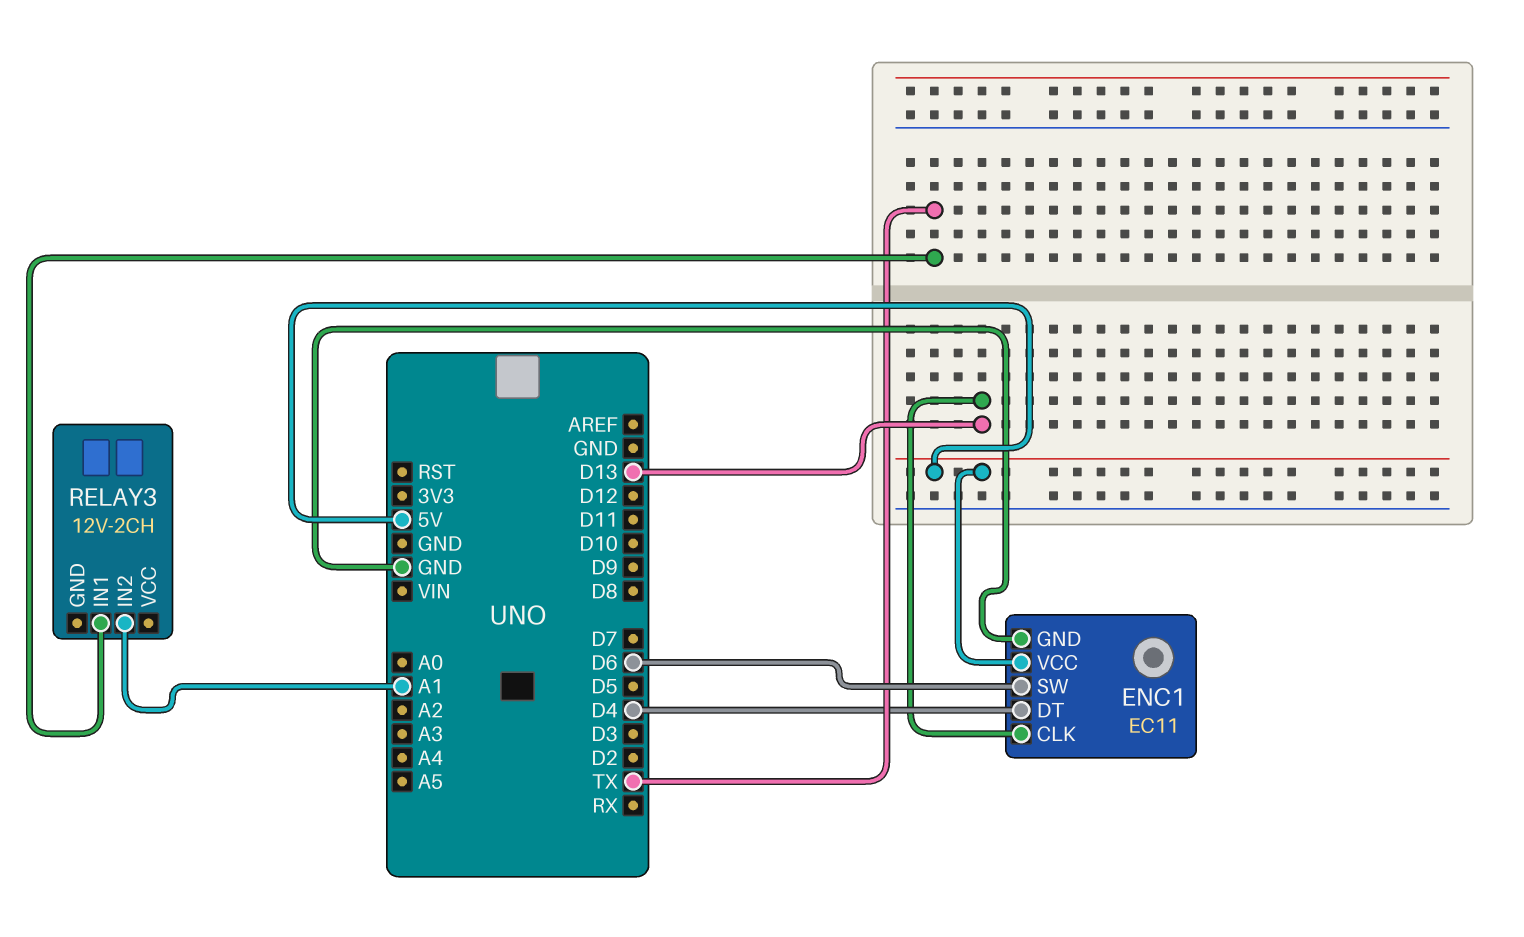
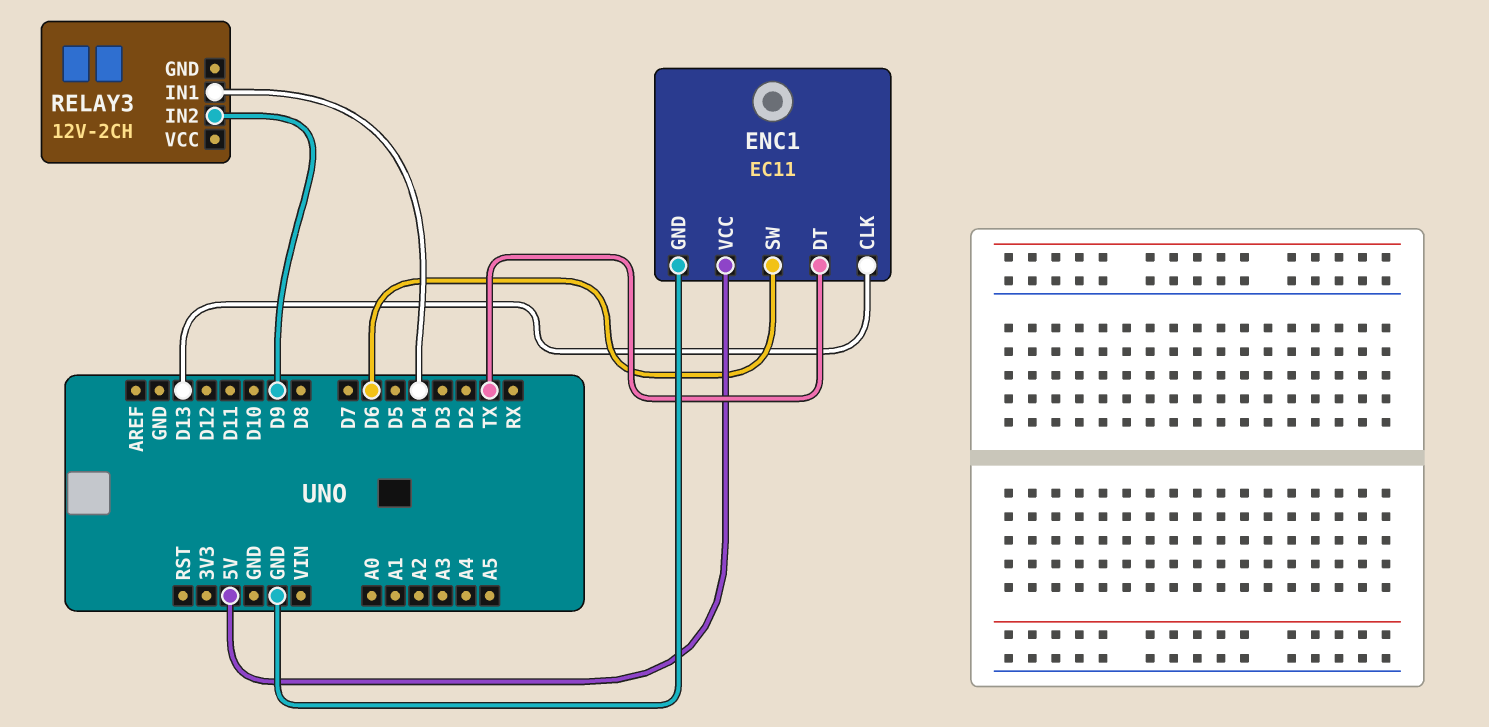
ENC1 pin DT: D4 -> TX
RELAY3 pin IN1: TX -> D4
RELAY3 pin IN2: A1 -> D9

